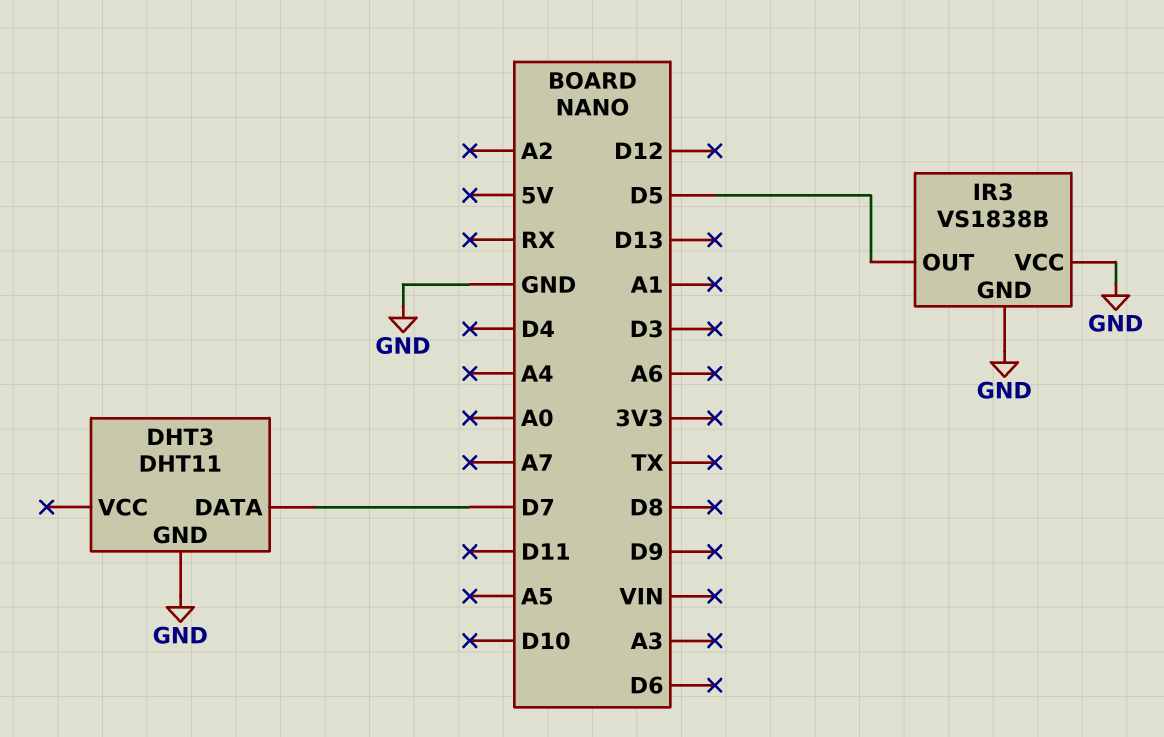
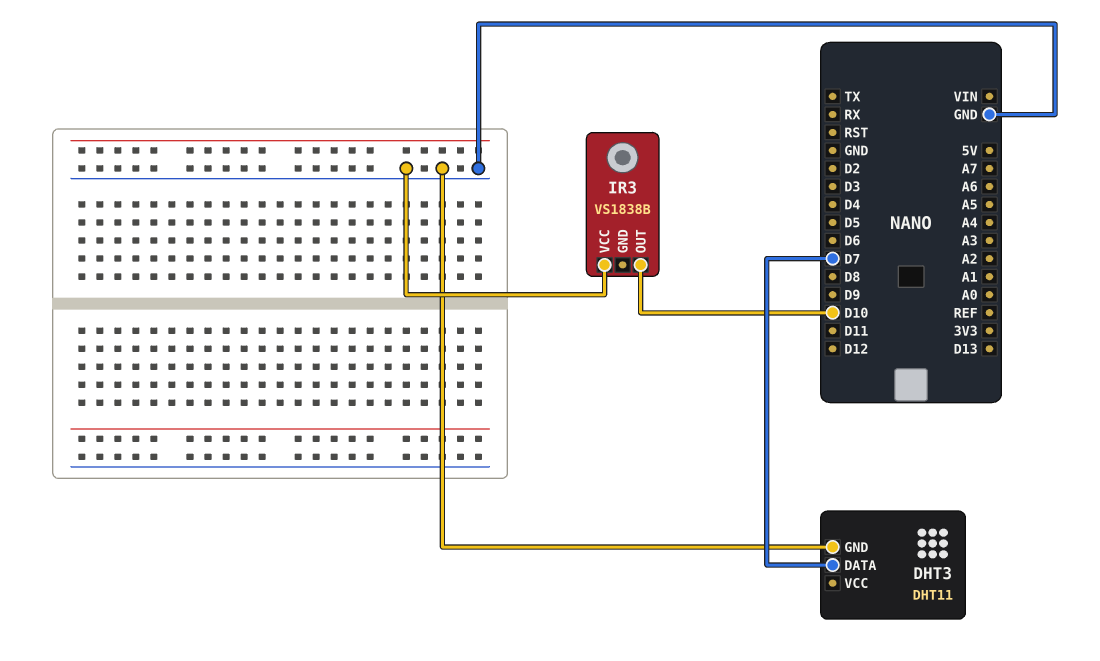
IR3 pin GND: GND -> none
IR3 pin OUT: D5 -> D10

